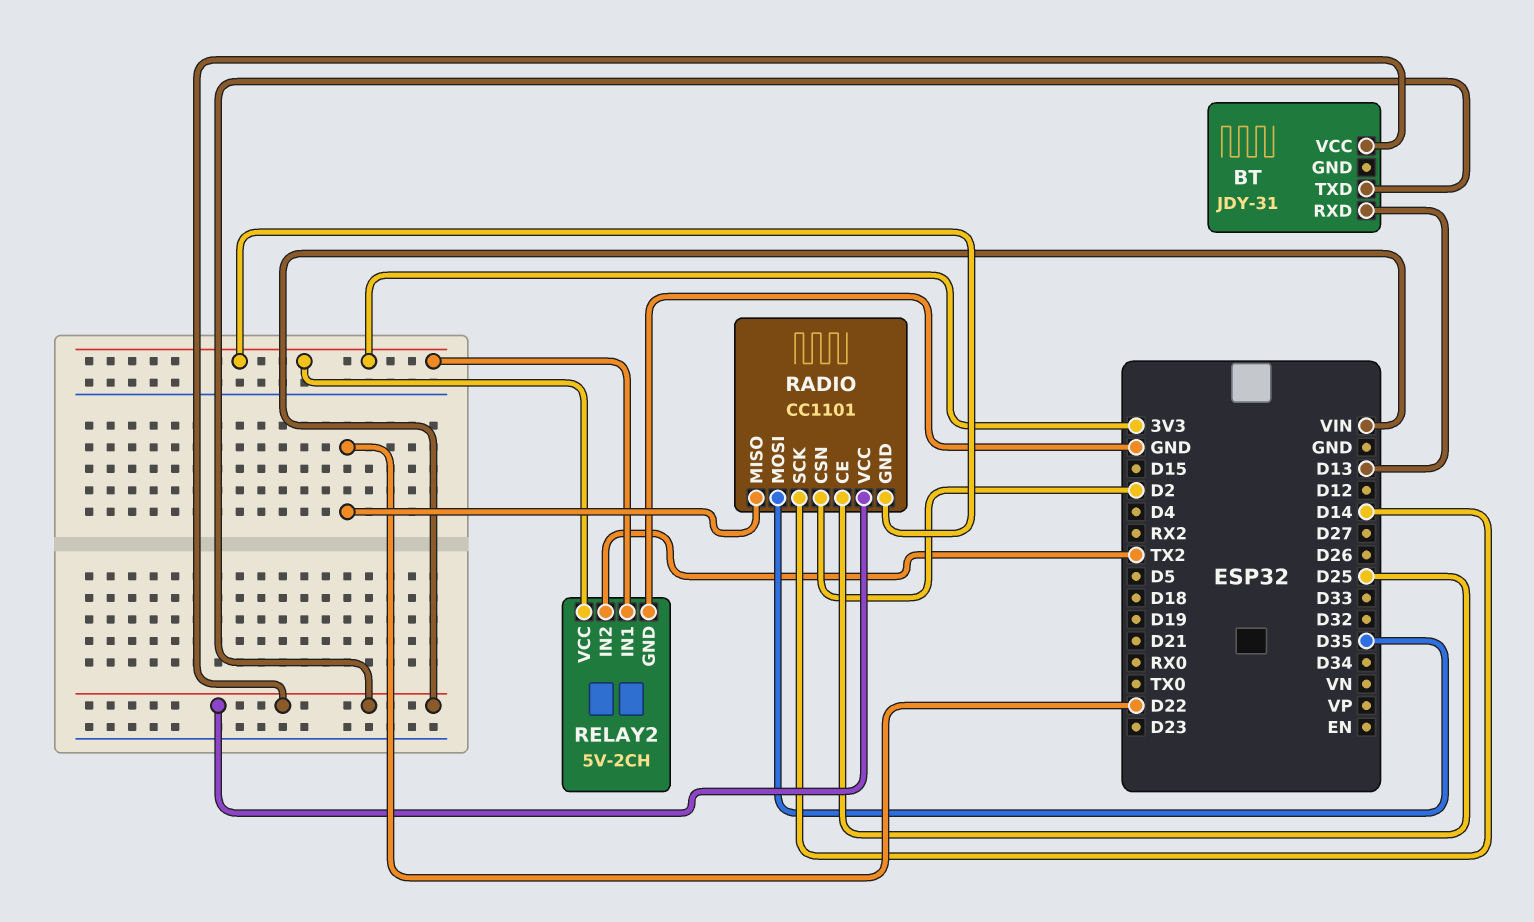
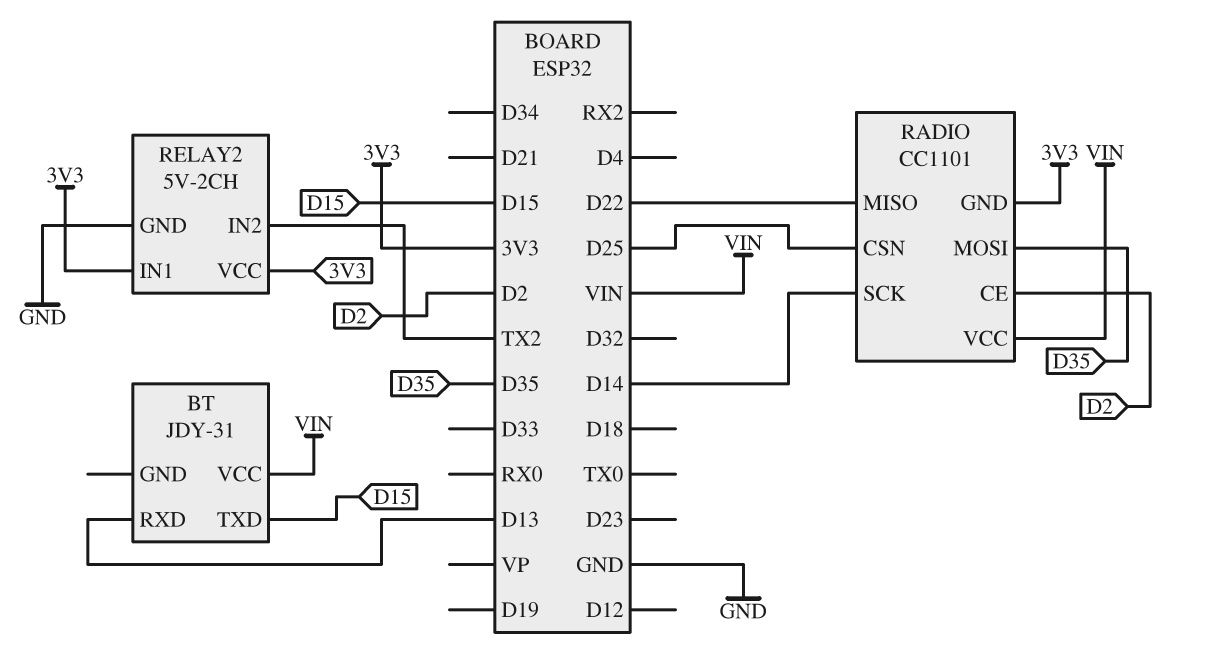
BT pin TXD: VIN -> D15
RADIO pin CE: D25 -> D2
RADIO pin CSN: D2 -> D25

